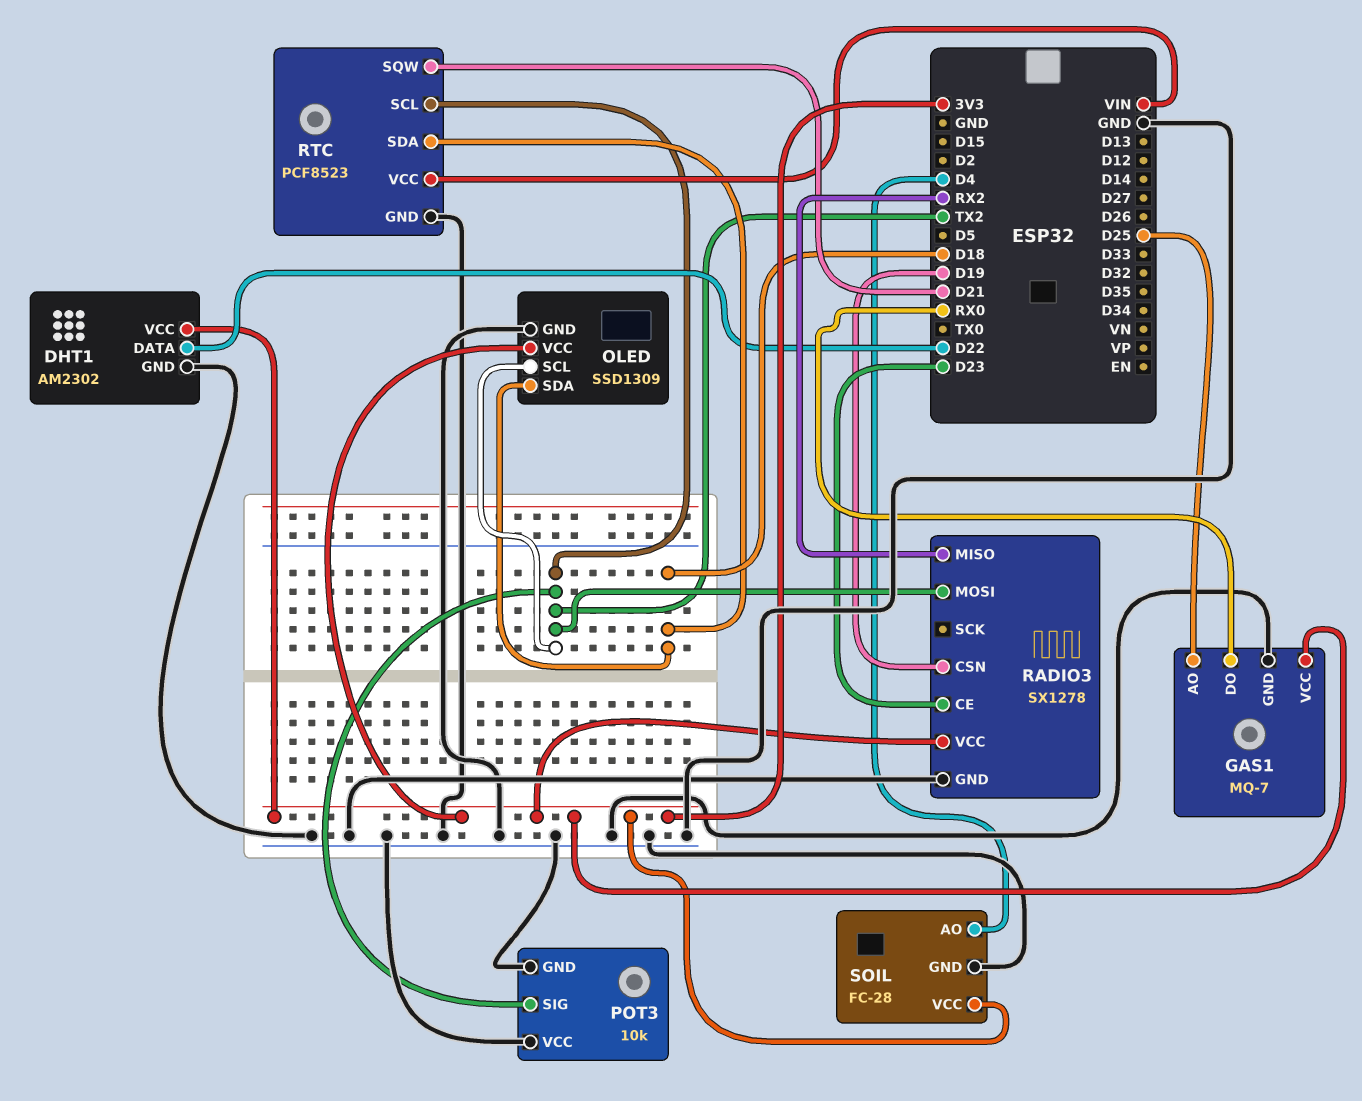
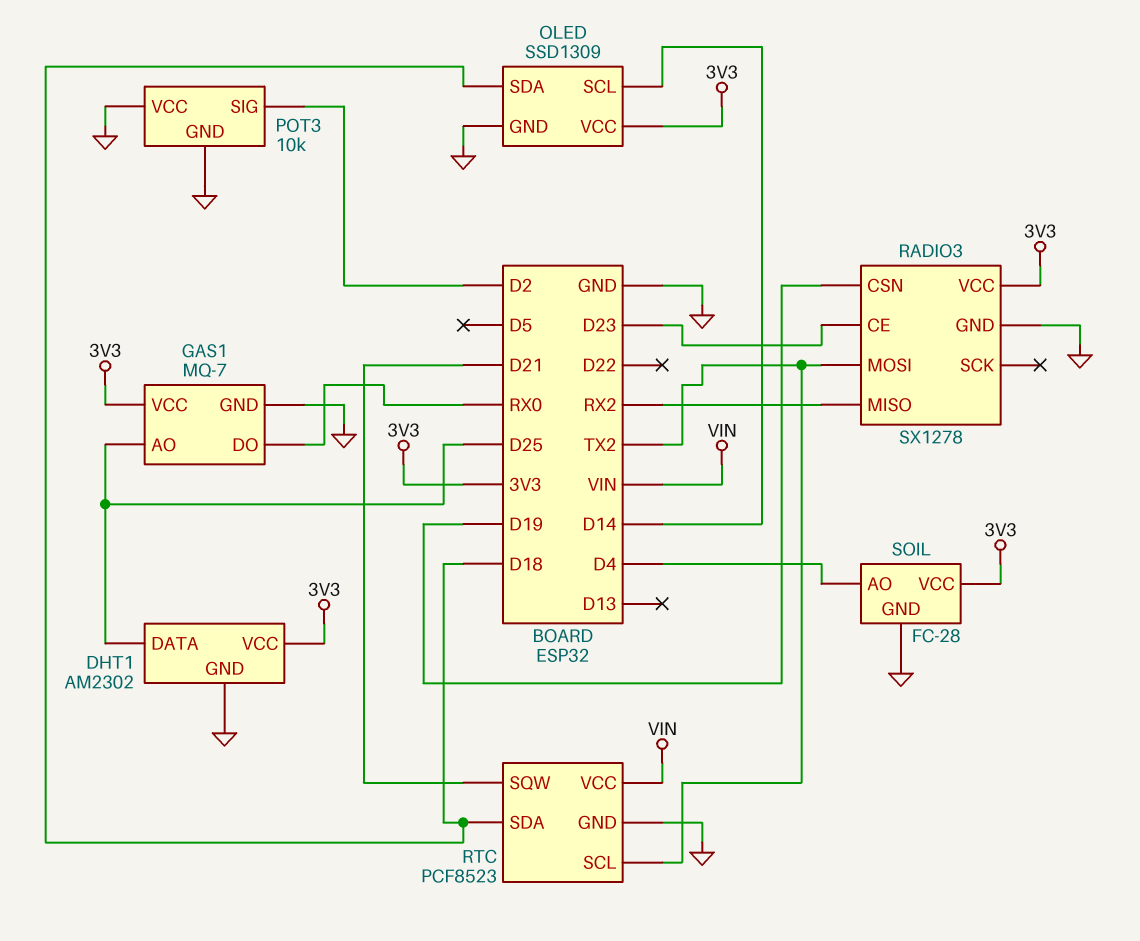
DHT1 pin DATA: D22 -> D25
OLED pin SCL: TX2 -> D14
POT3 pin SIG: TX2 -> D2

